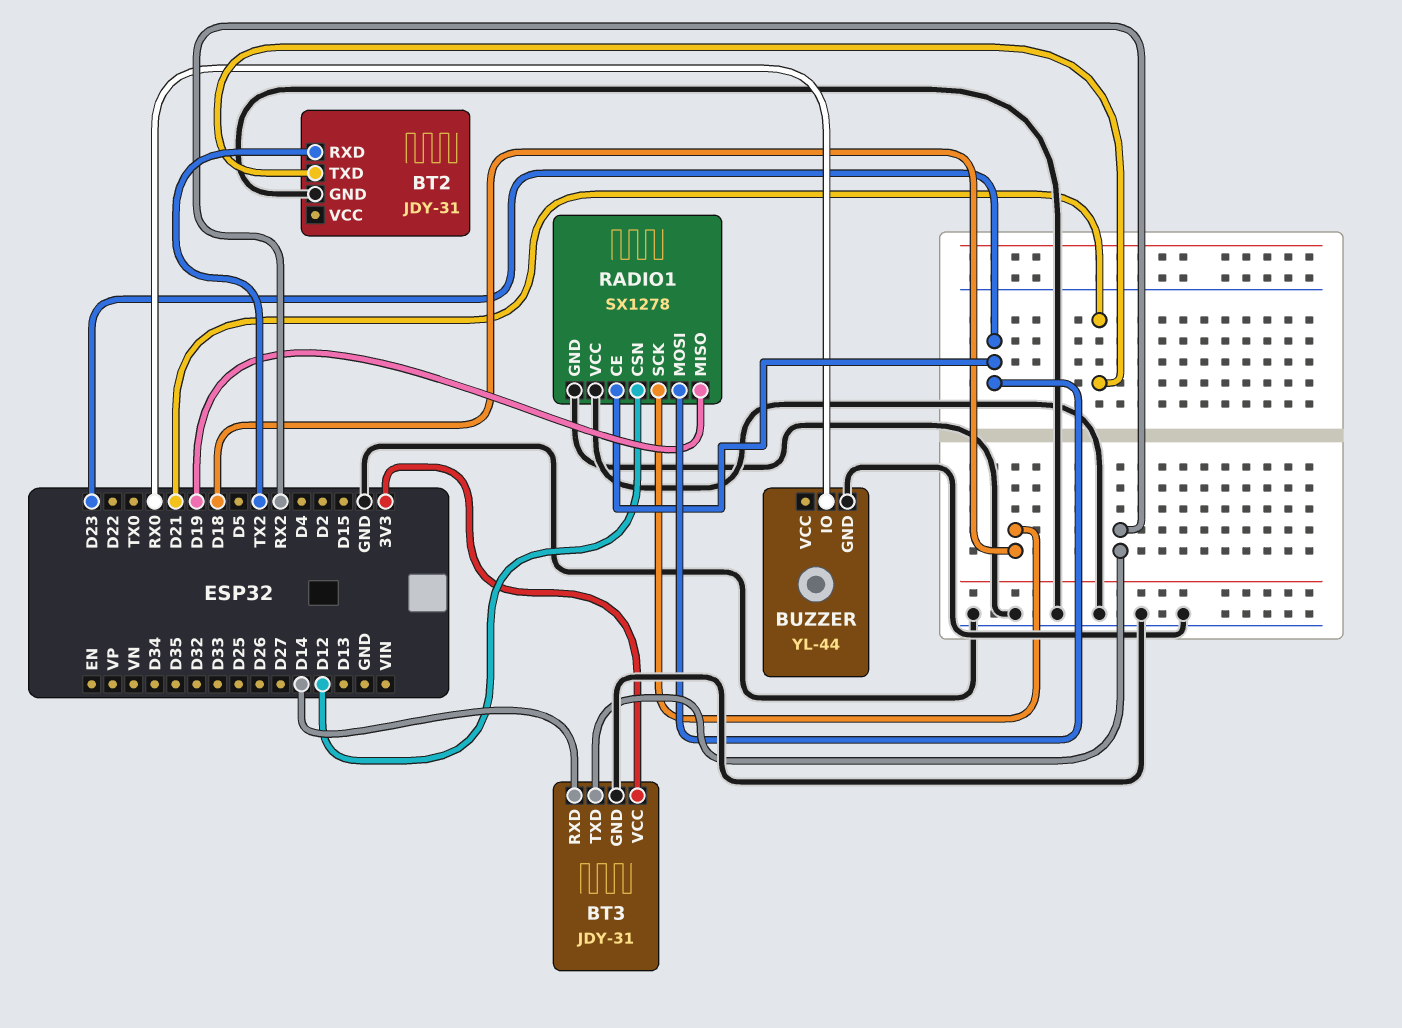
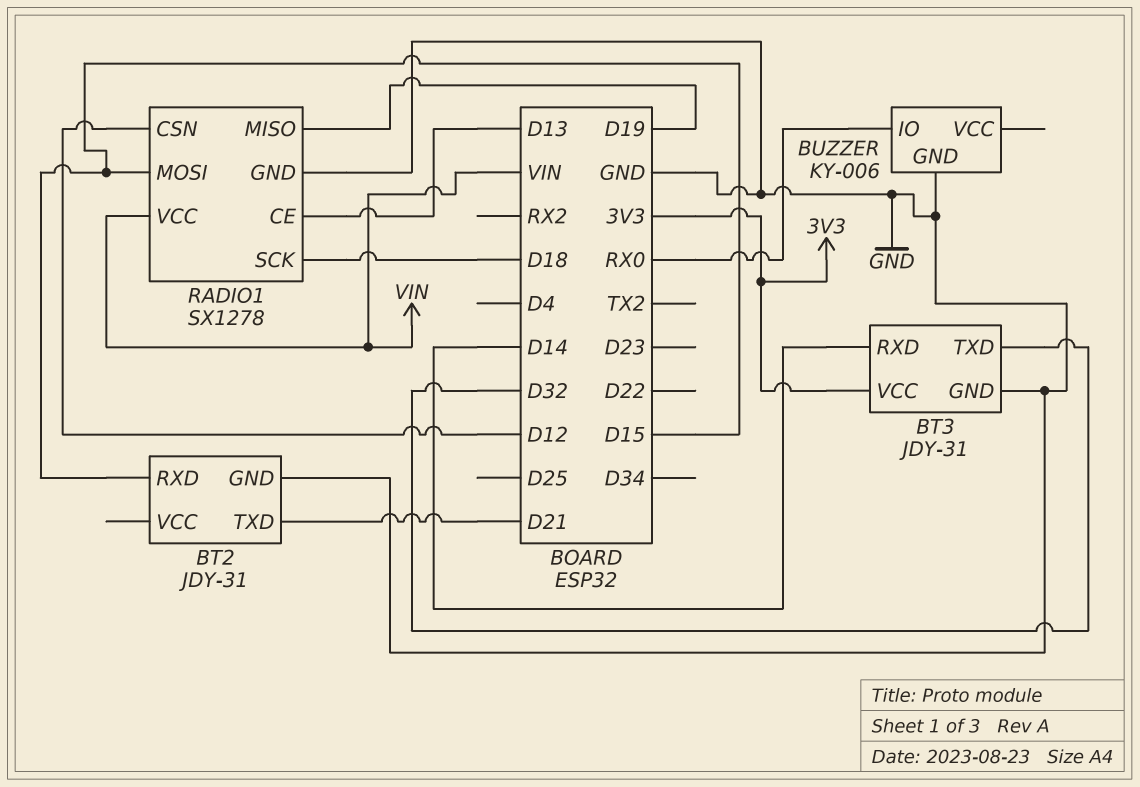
BT2 pin RXD: TX2 -> D15
BT3 pin TXD: RX2 -> D32
BUZZER: YL-44 -> KY-006
RADIO1 pin CE: D23 -> D13
RADIO1 pin MOSI: D23 -> D15
RADIO1 pin VCC: GND -> VIN

